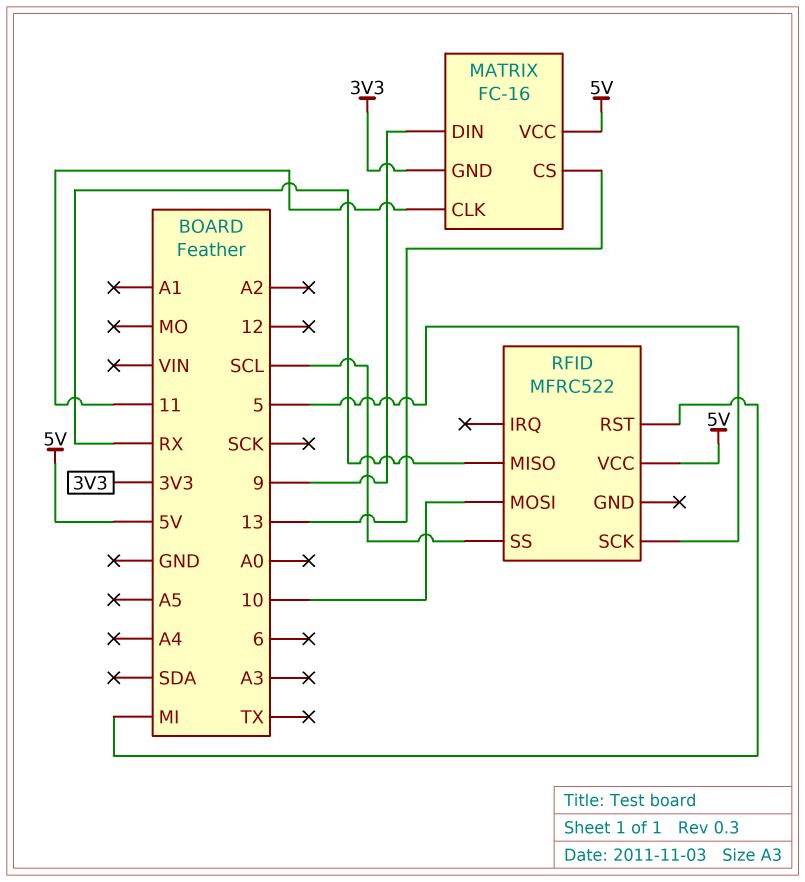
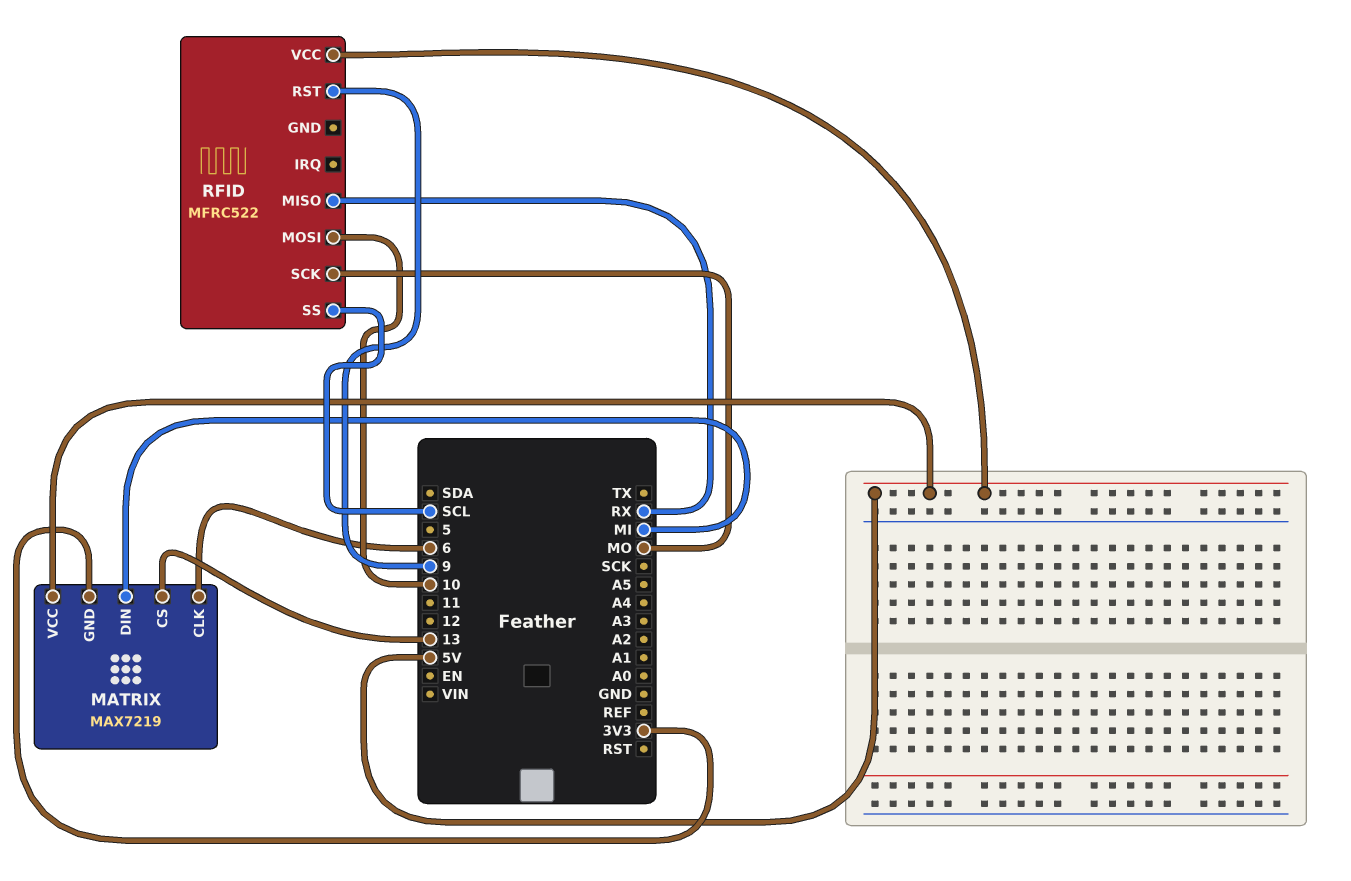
MATRIX: FC-16 -> MAX7219
MATRIX pin CLK: 11 -> 6
MATRIX pin DIN: 9 -> MI
RFID pin RST: MI -> 9
RFID pin SCK: 5 -> MO

